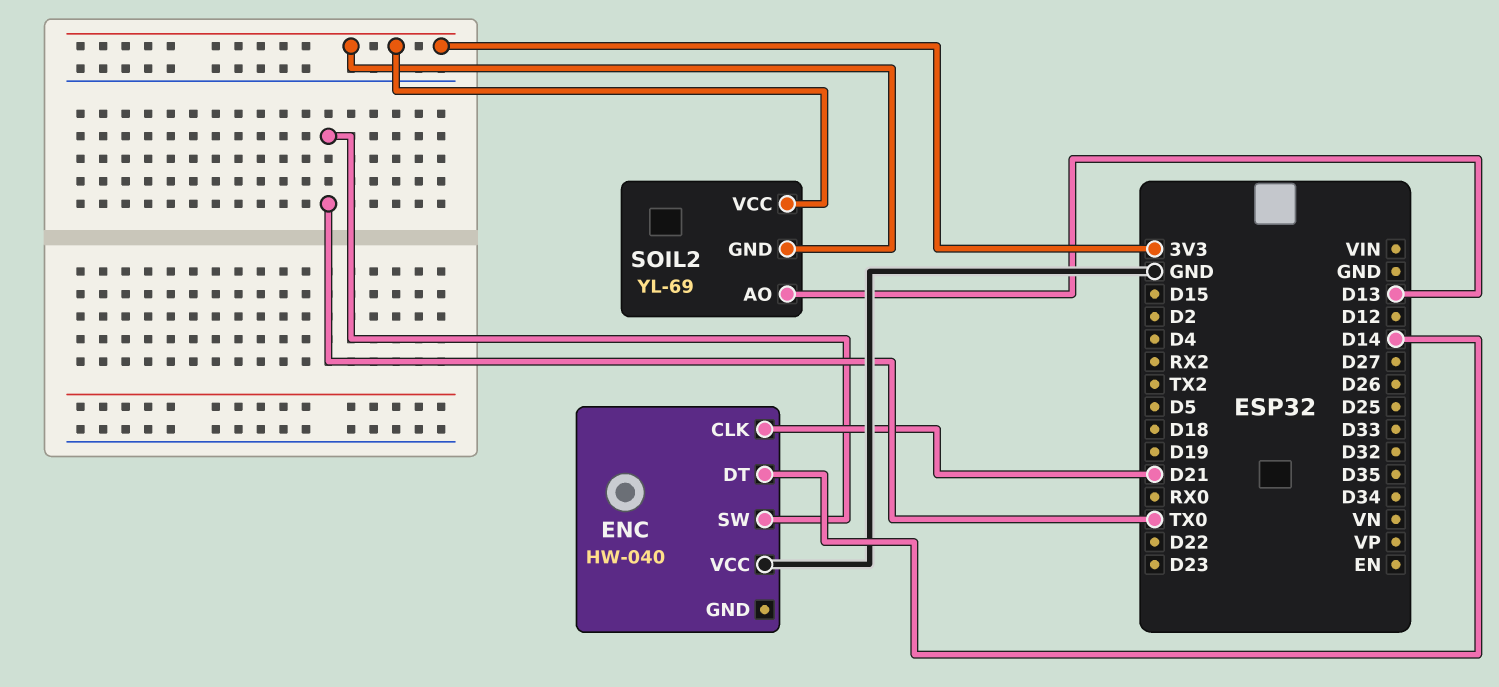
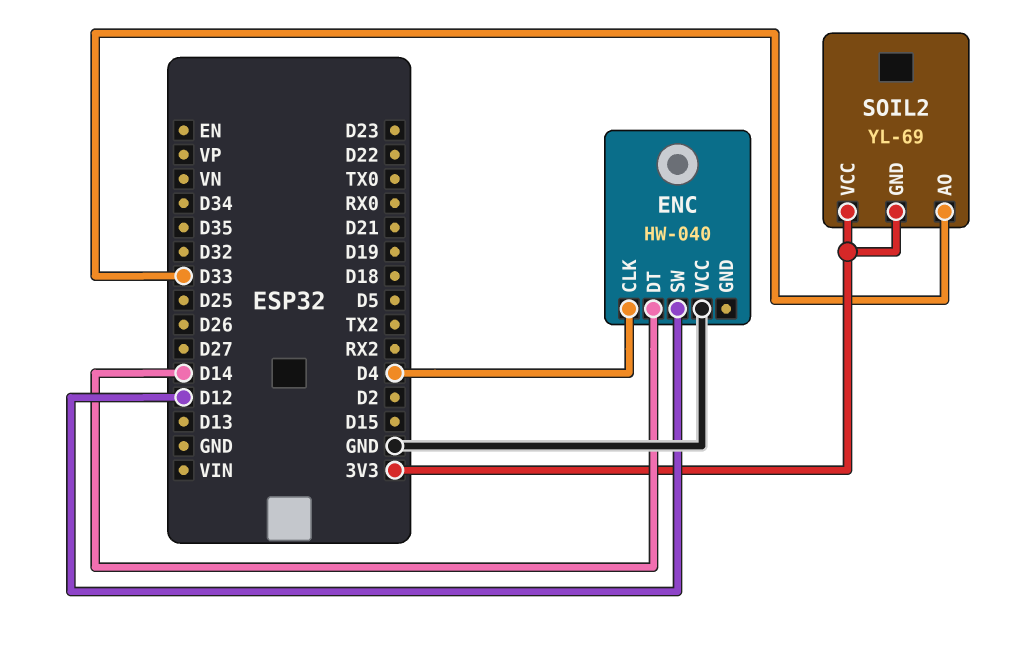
ENC pin CLK: D21 -> D4
ENC pin SW: TX0 -> D12
SOIL2 pin AO: D13 -> D33

